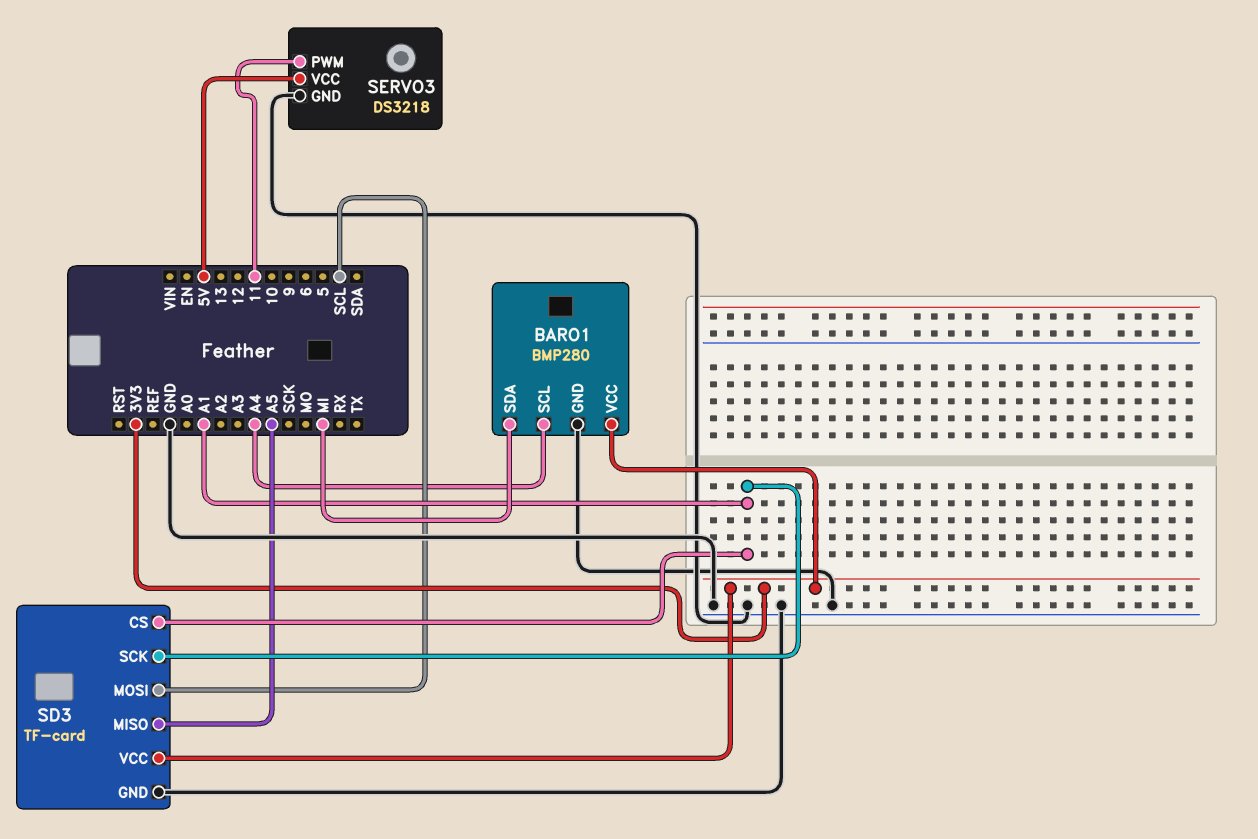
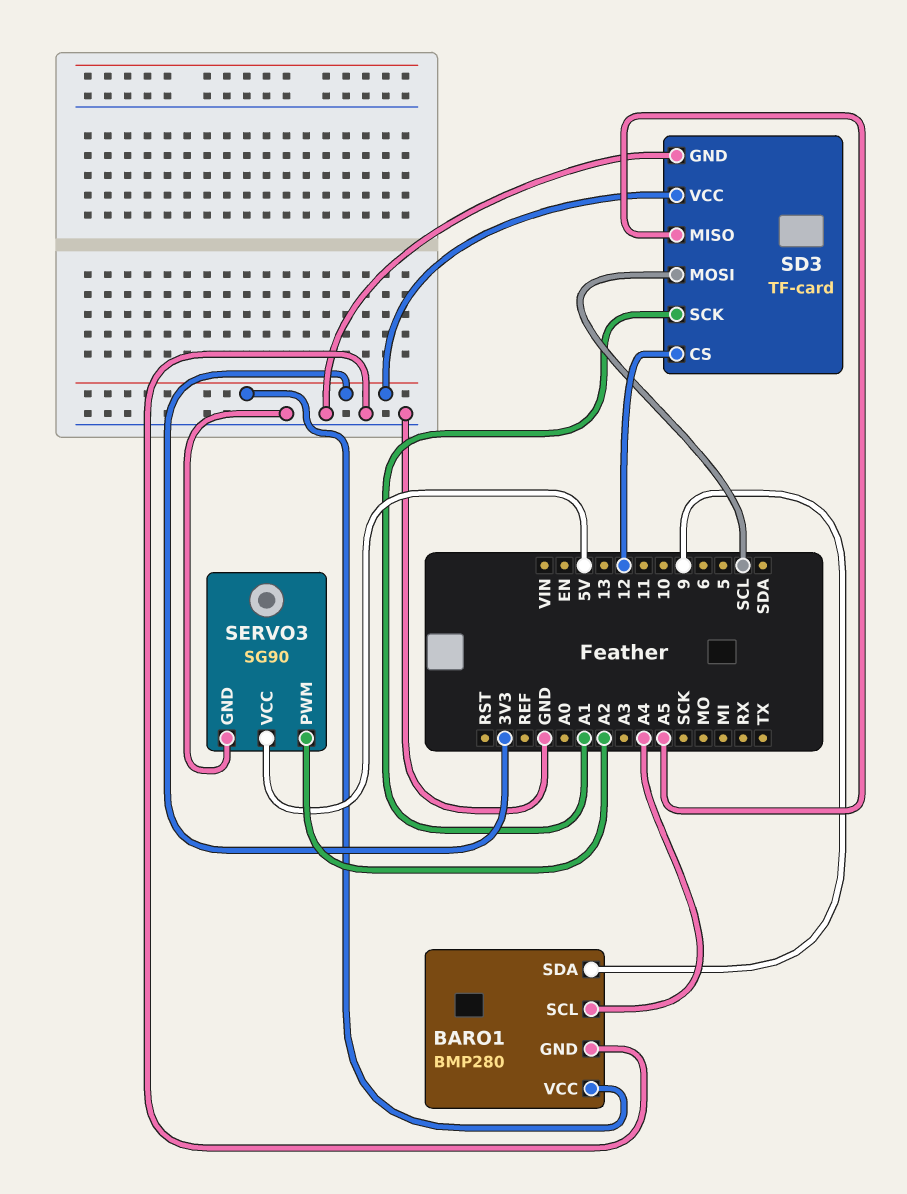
BARO1 pin SDA: MI -> 9
SD3 pin CS: A1 -> 12
SERVO3: DS3218 -> SG90
SERVO3 pin PWM: 11 -> A2

